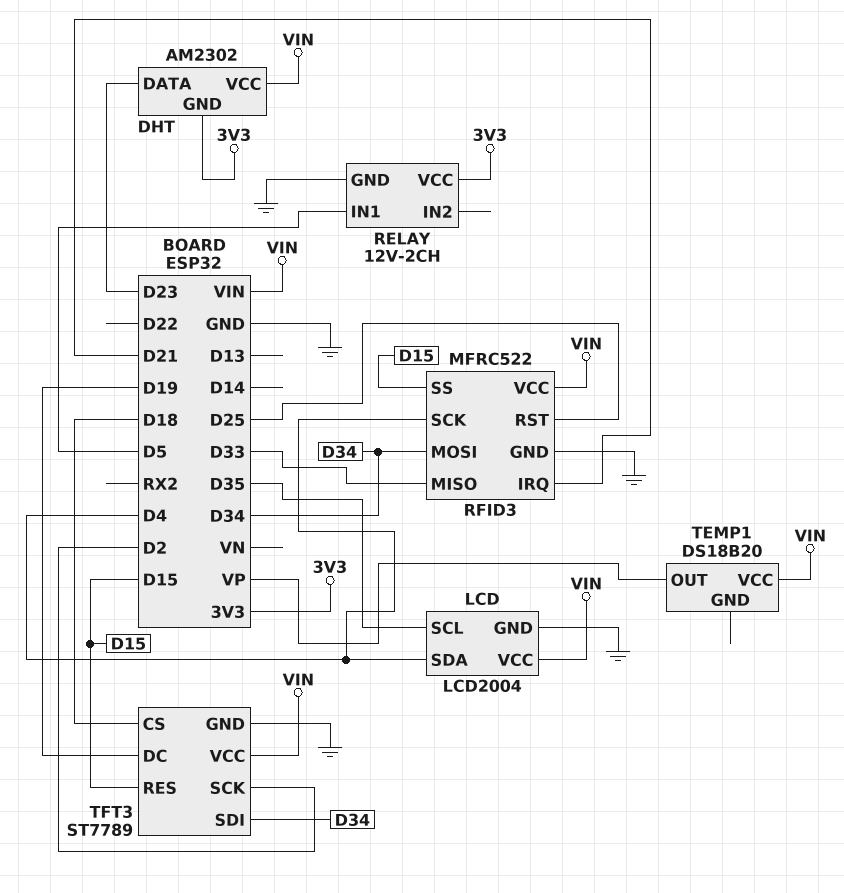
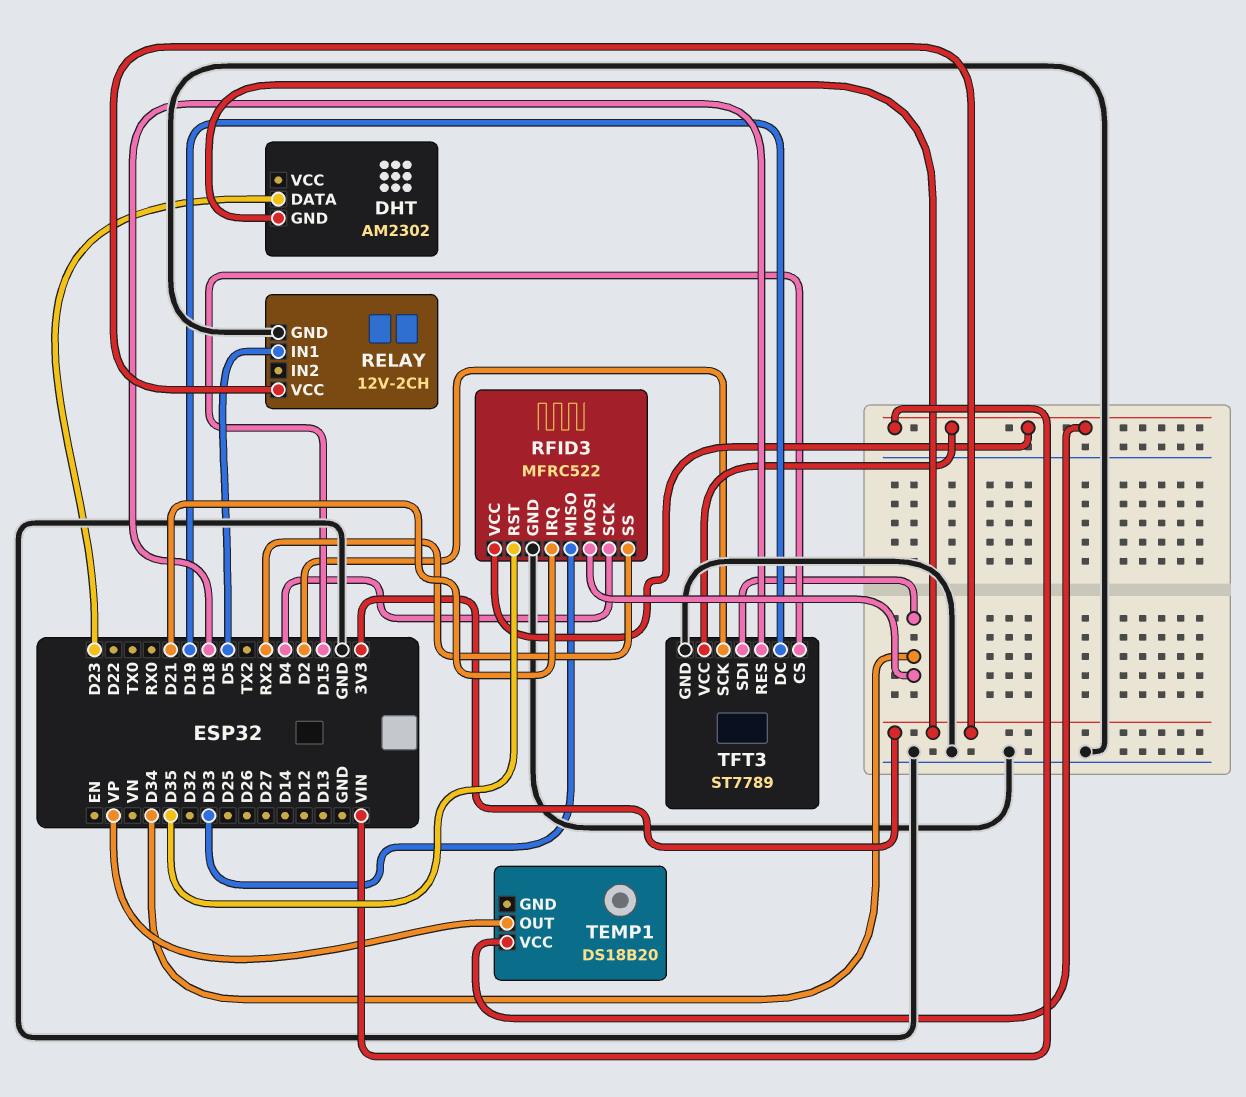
DHT pin VCC: VIN -> none
LCD: LCD2004 -> none
LCD pin GND: GND -> none
LCD pin SCL: D35 -> none
LCD pin SDA: D4 -> none
LCD pin VCC: VIN -> none
RFID3 pin RST: D25 -> D35
RFID3 pin SS: D15 -> RX2
TFT3 pin CS: D18 -> D15
TFT3 pin RES: D15 -> D18

